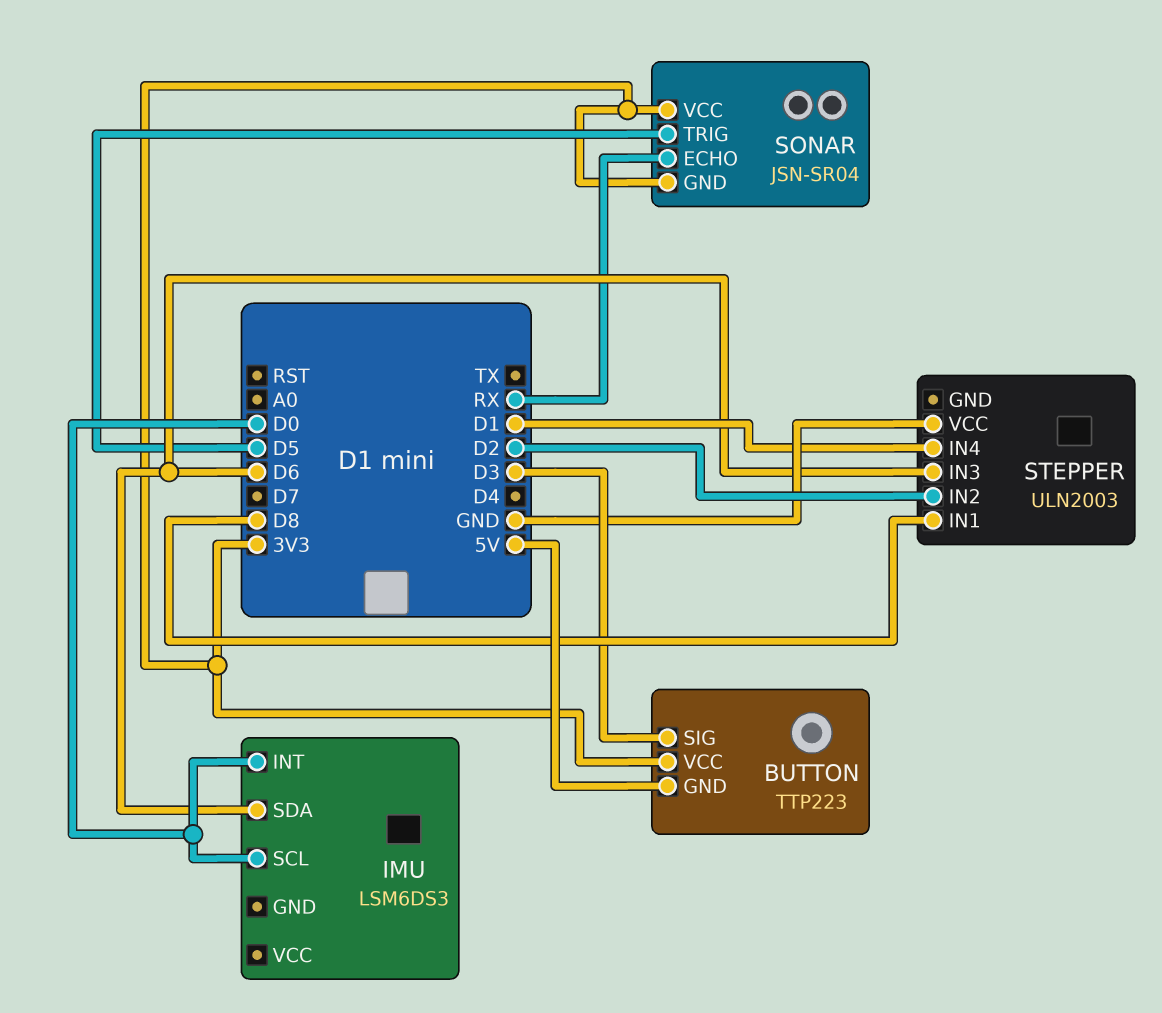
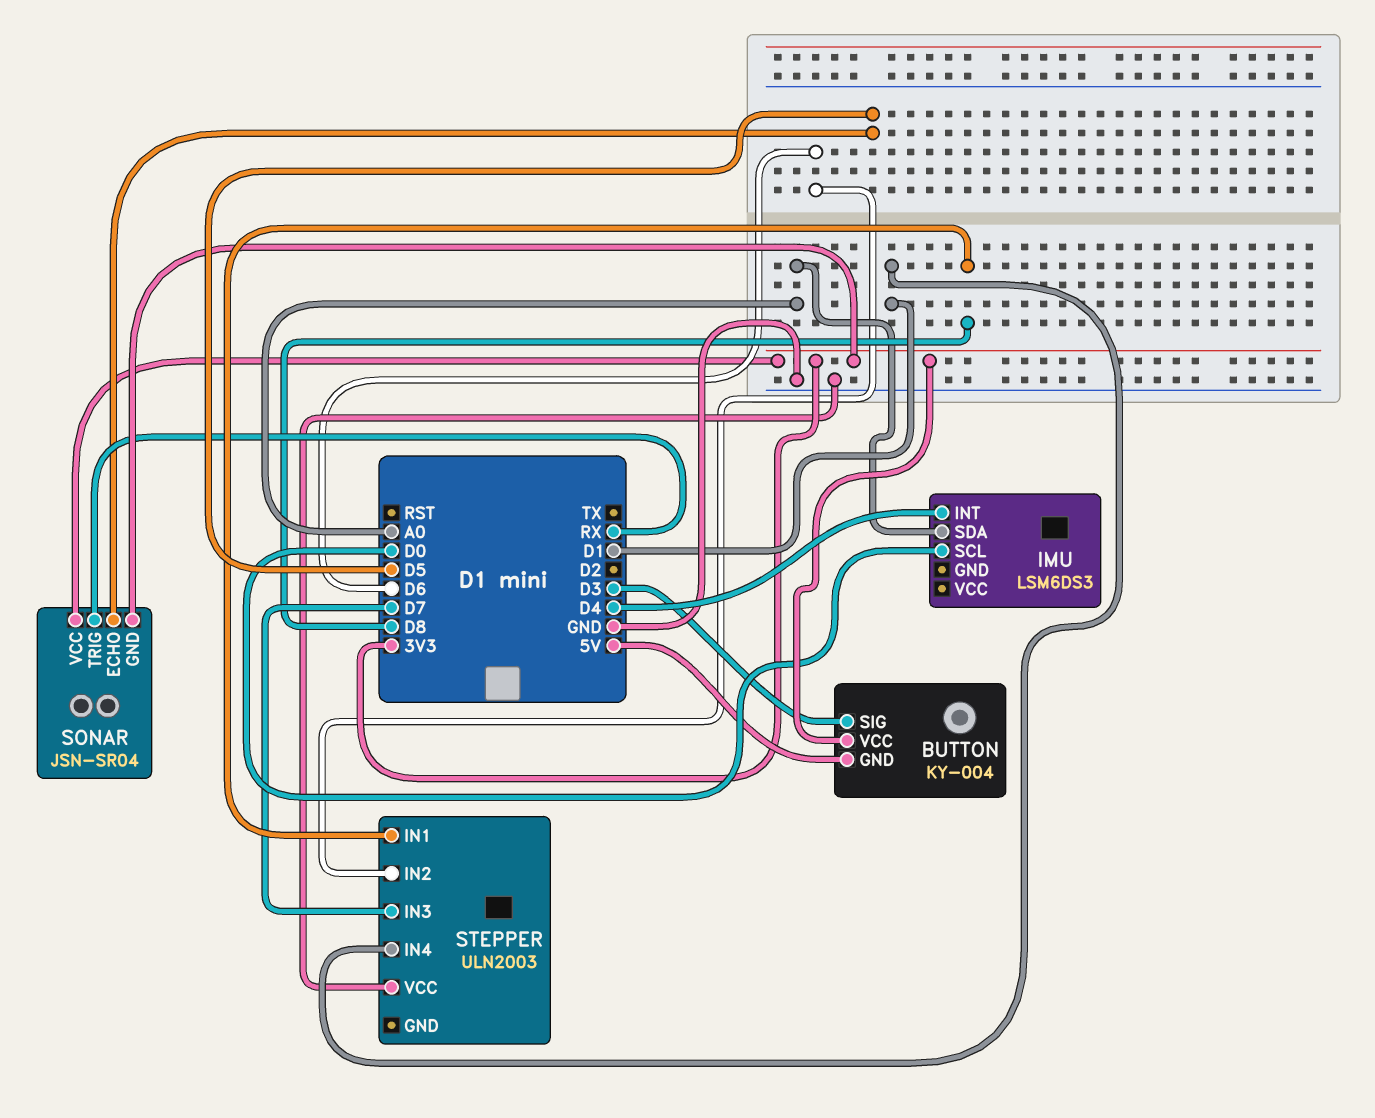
BUTTON: TTP223 -> KY-004
IMU pin INT: D0 -> D4
IMU pin SDA: D6 -> A0
SONAR pin ECHO: RX -> D5
SONAR pin TRIG: D5 -> RX
STEPPER pin IN2: D2 -> D6
STEPPER pin IN3: D6 -> D7

